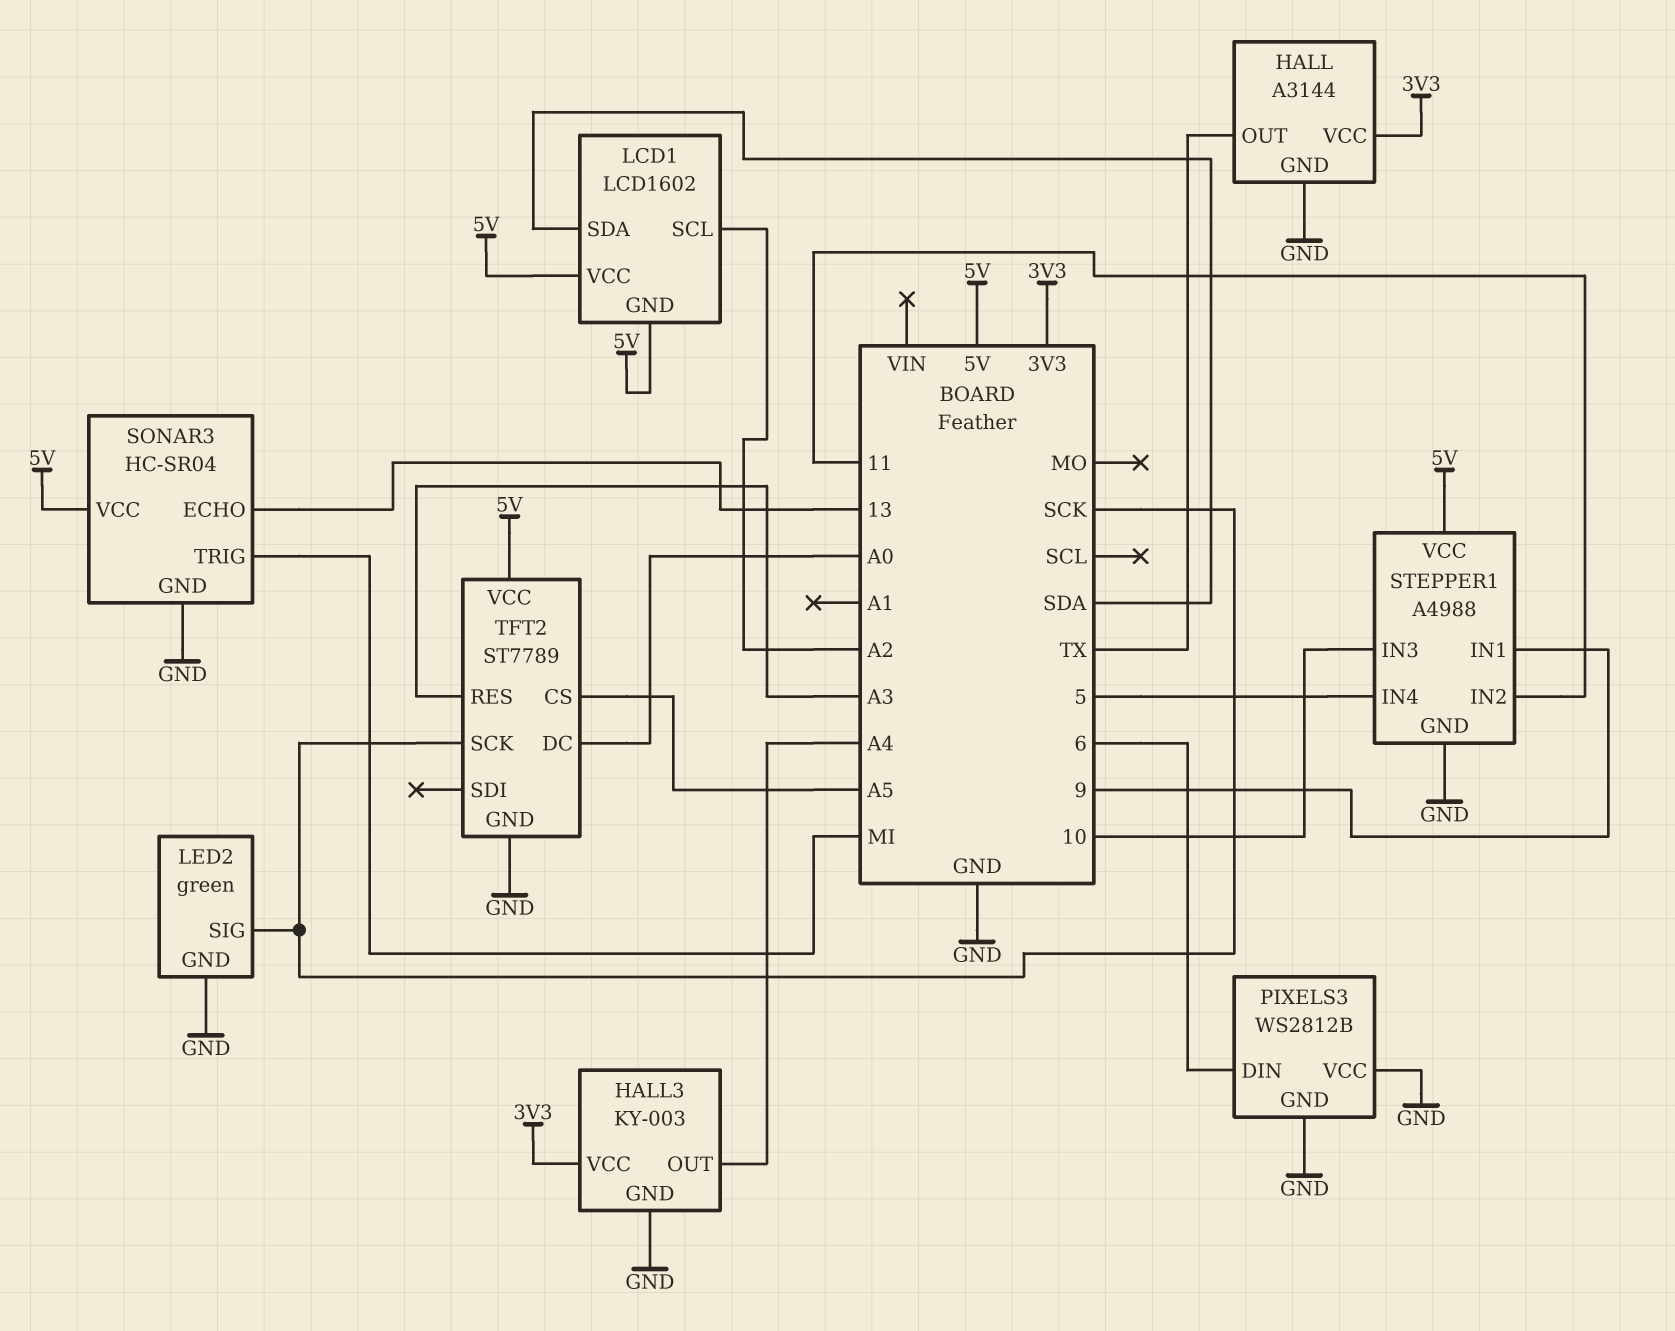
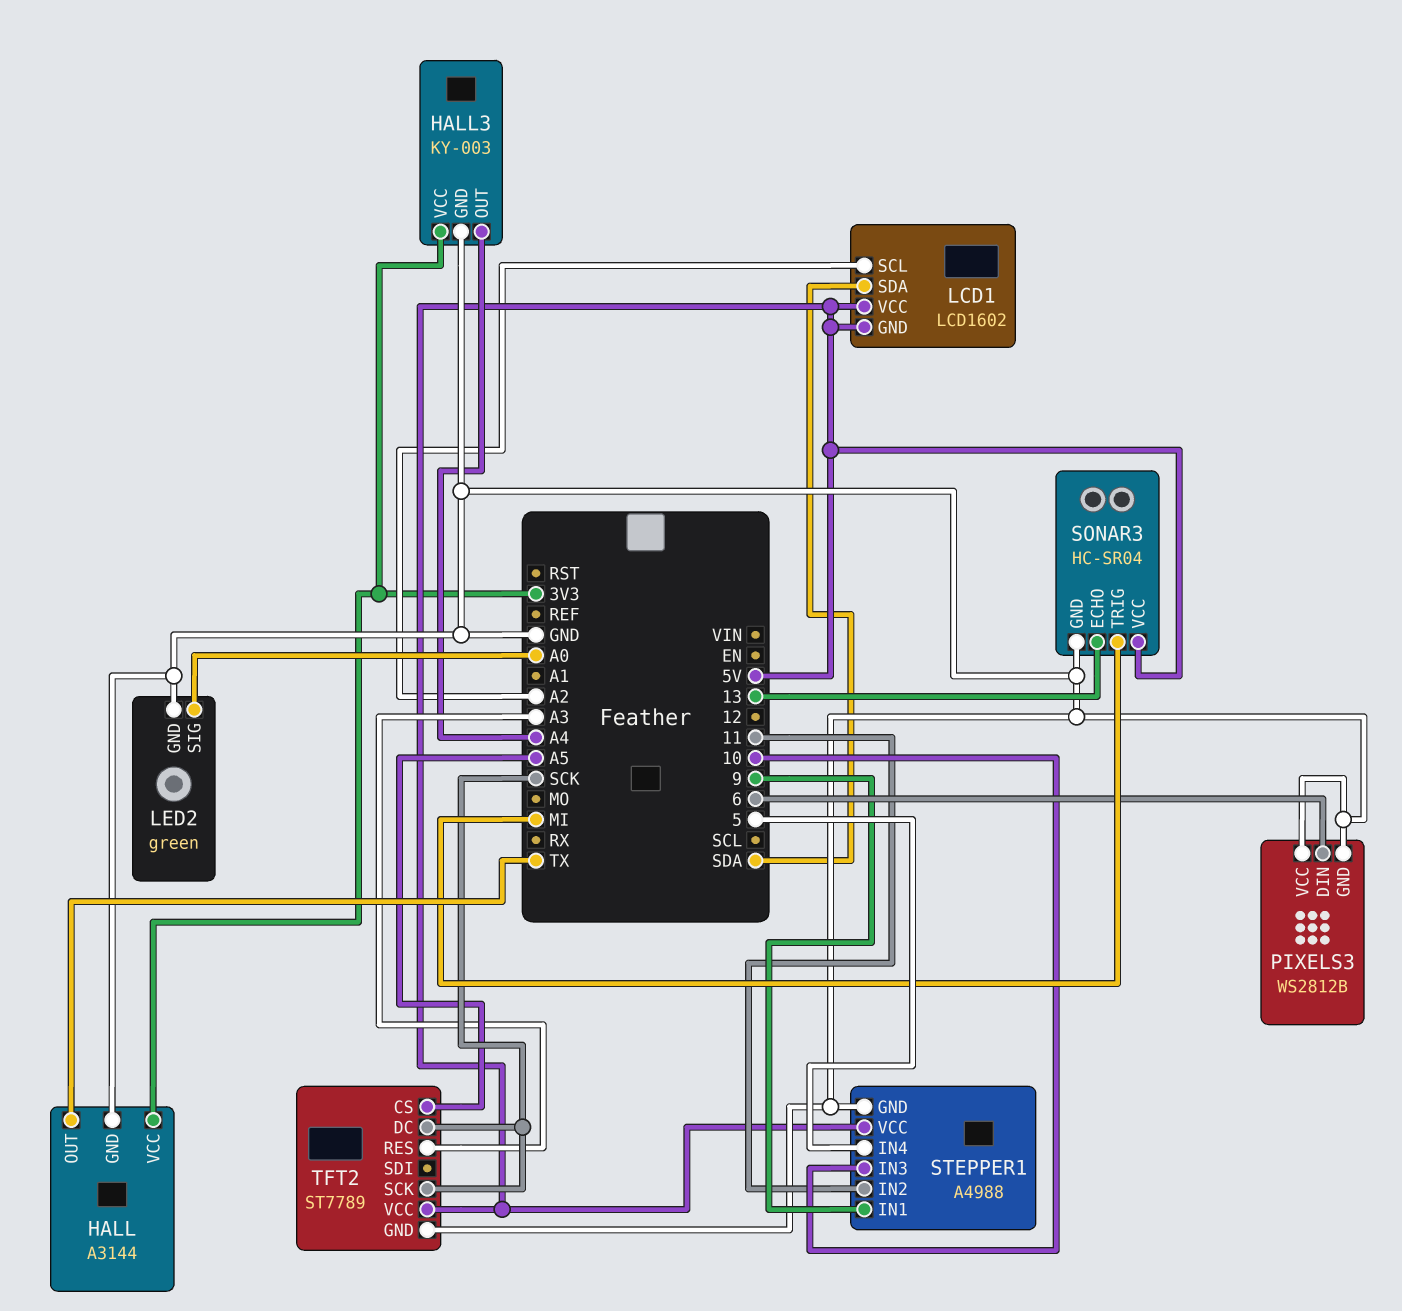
LED2 pin SIG: SCK -> A0
TFT2 pin DC: A0 -> SCK

